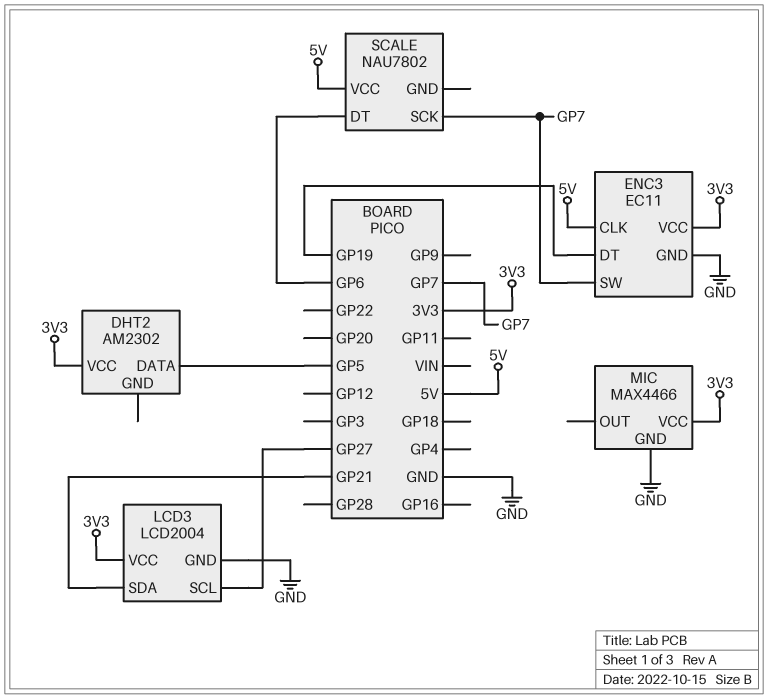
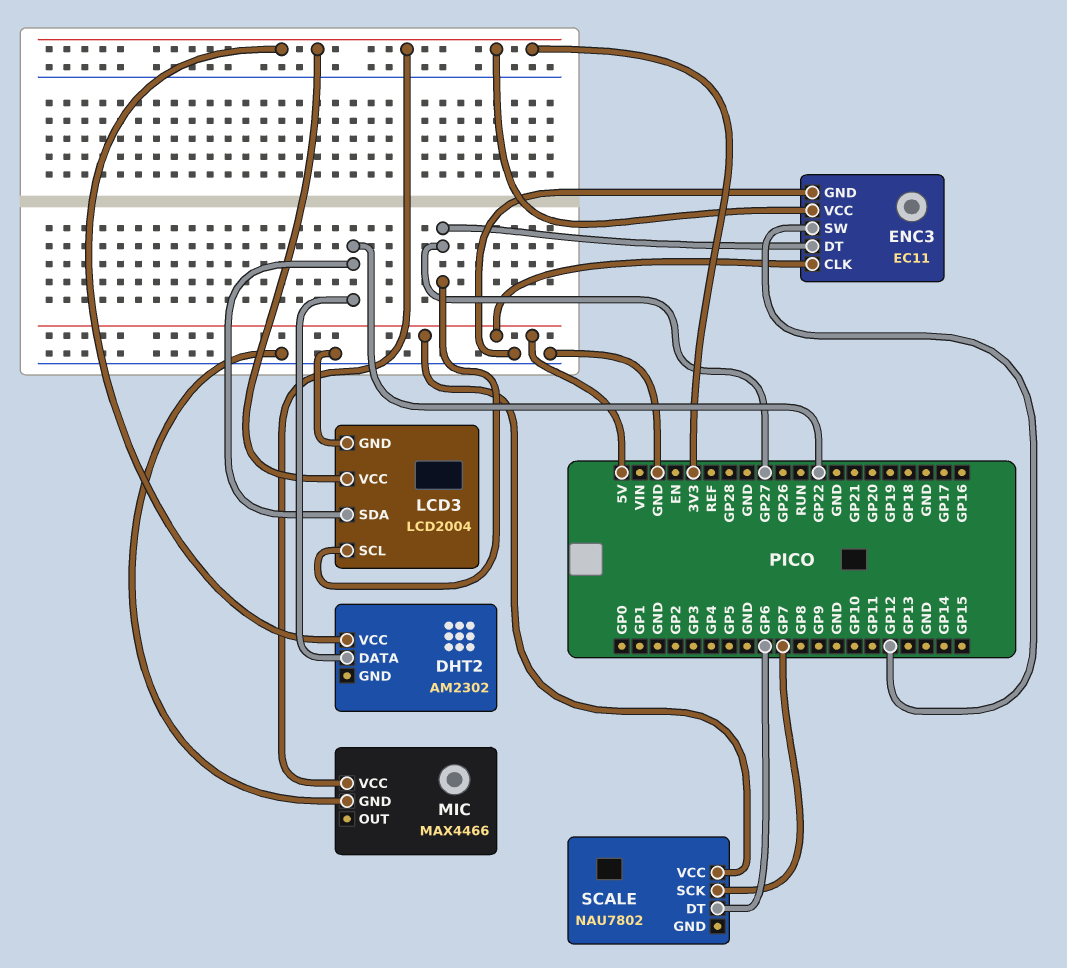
DHT2 pin DATA: GP5 -> GP22
ENC3 pin DT: GP19 -> GP27
ENC3 pin SW: GP7 -> GP12
LCD3 pin SDA: GP21 -> GP22

